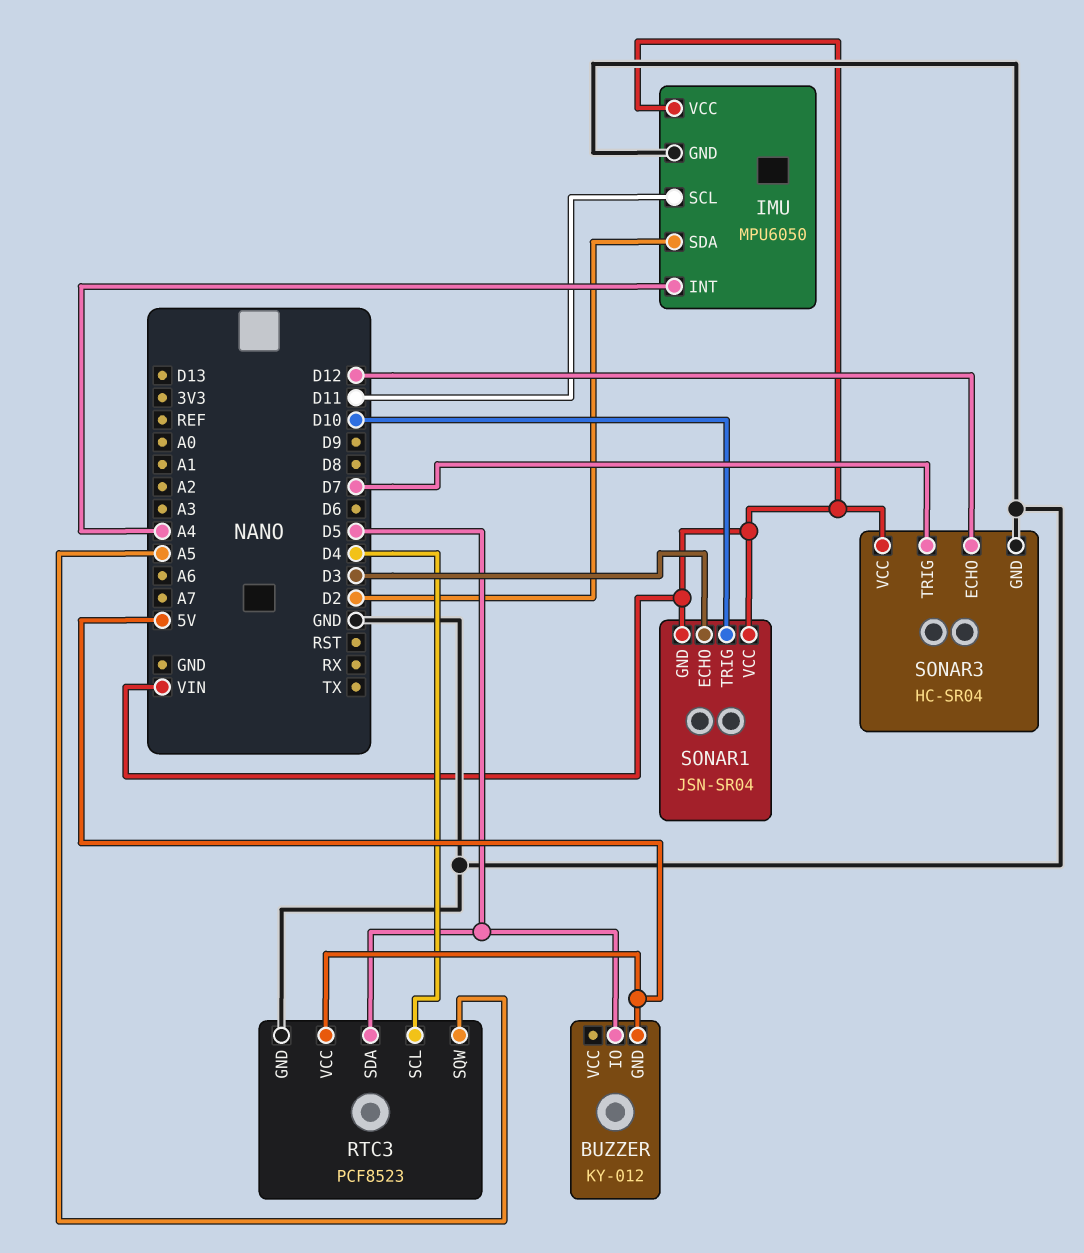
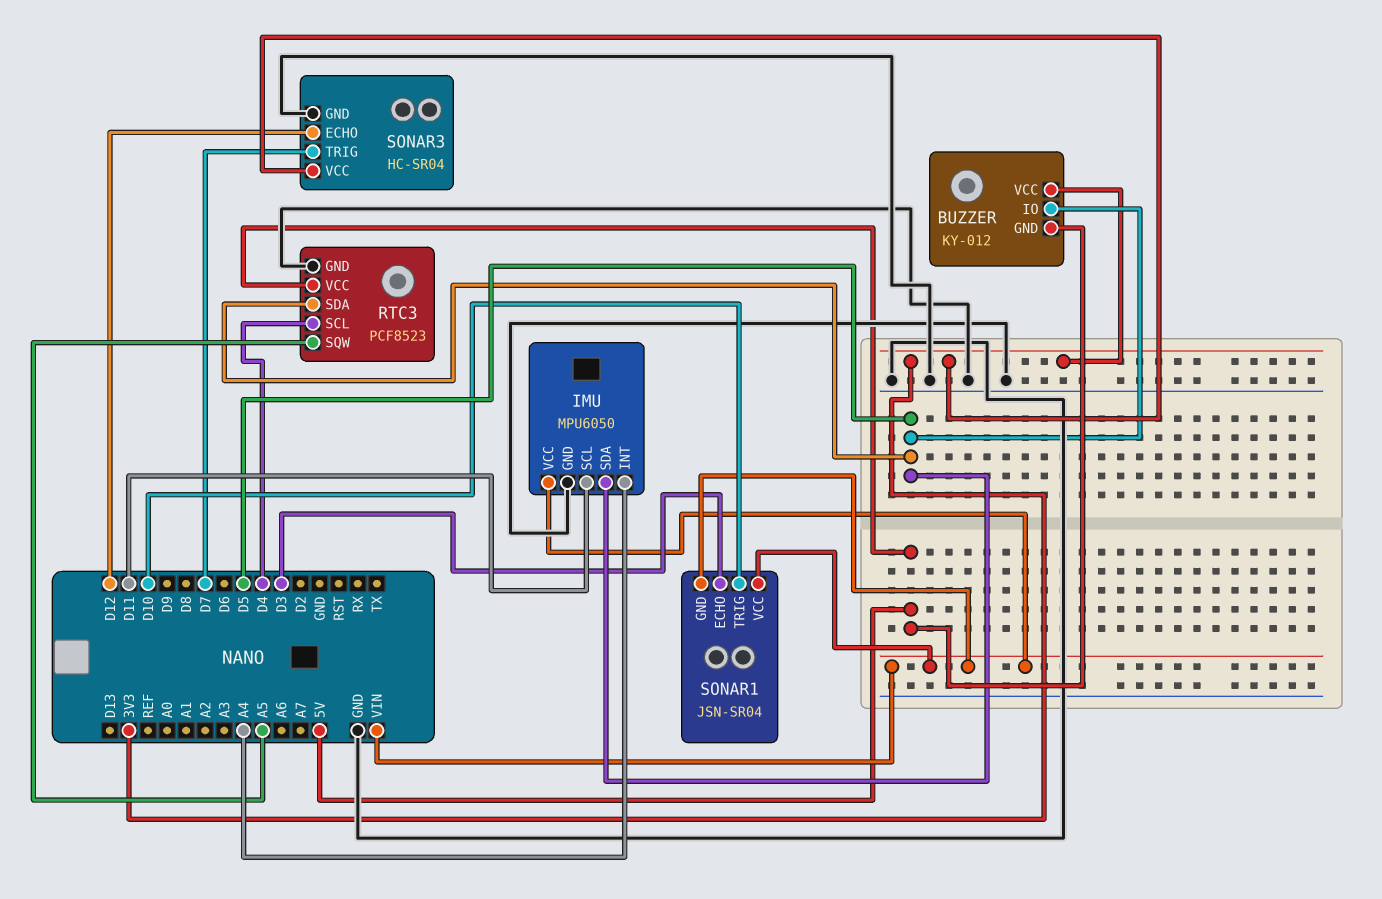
BUZZER pin VCC: none -> 3V3
IMU pin SDA: D2 -> D5
SONAR3 pin VCC: VIN -> 3V3

